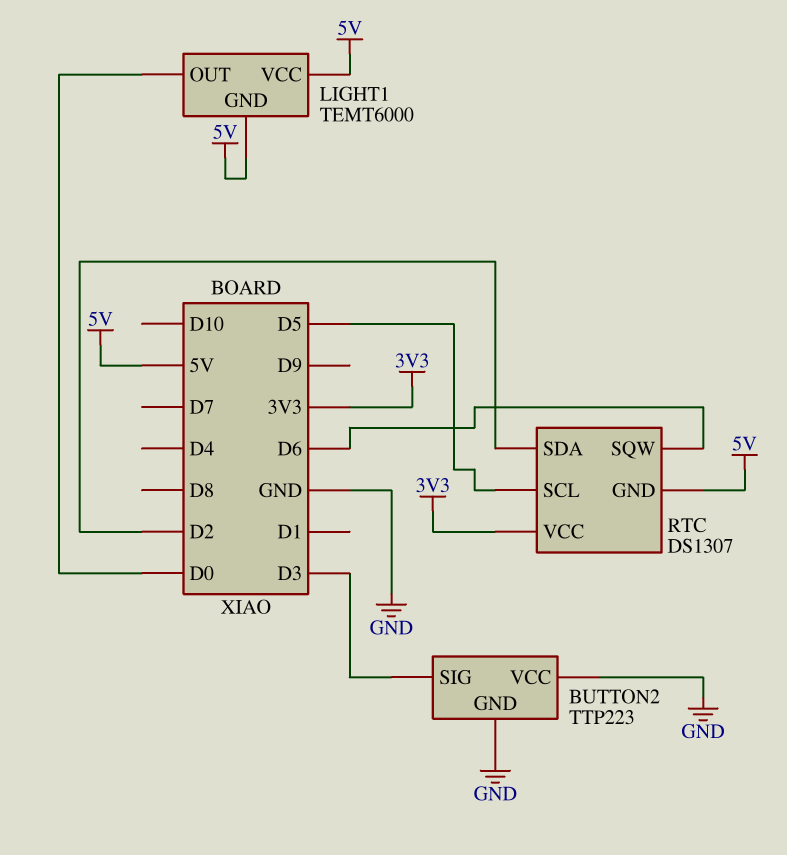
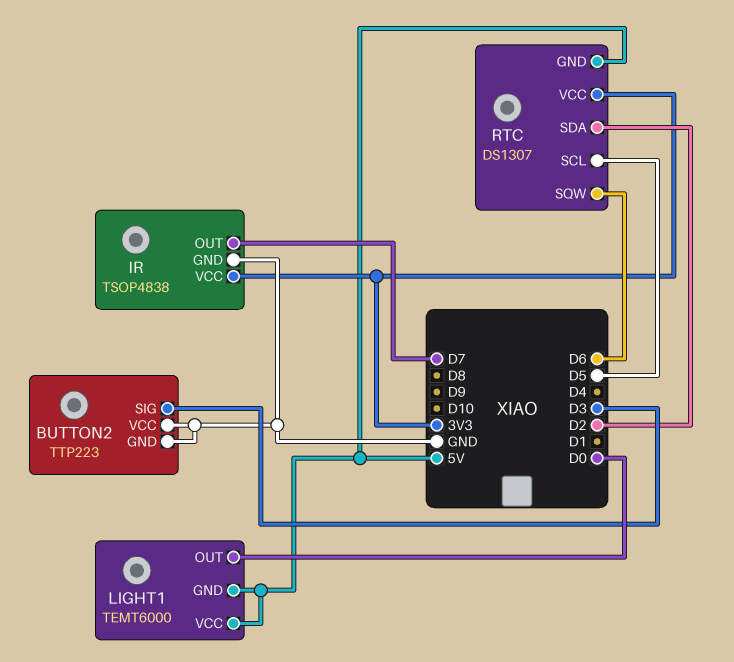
IR: none -> TSOP4838
IR pin GND: none -> GND
IR pin OUT: none -> D7
IR pin VCC: none -> 3V3

